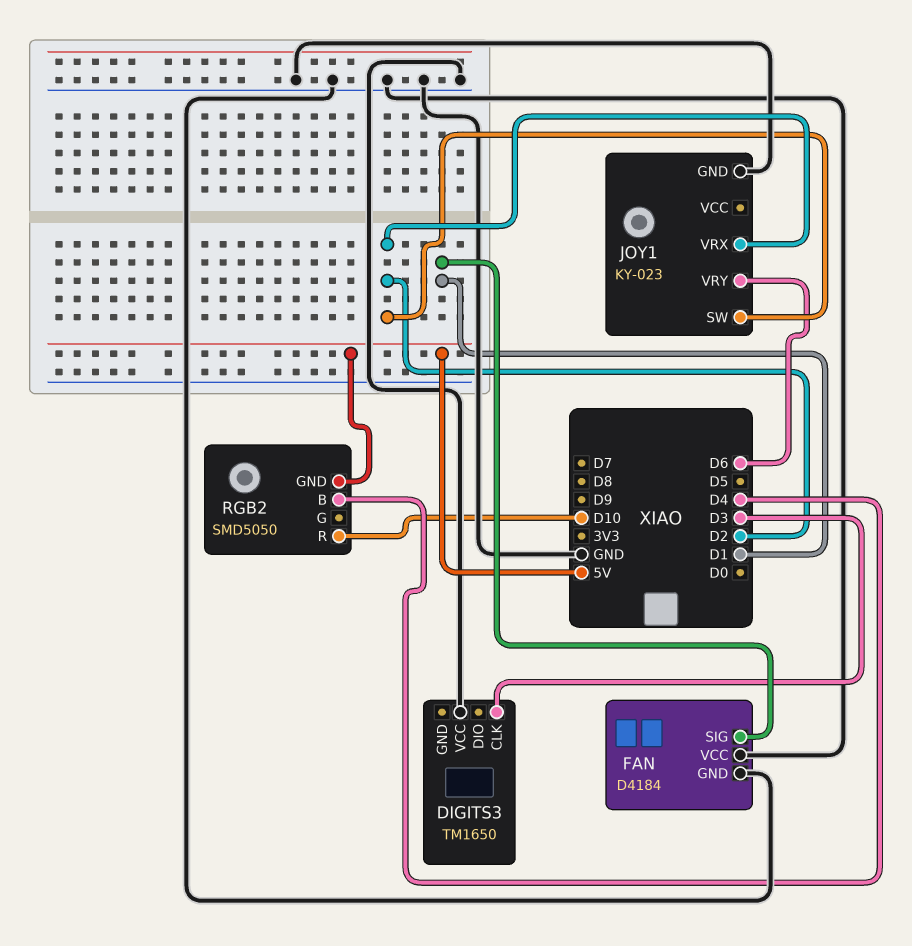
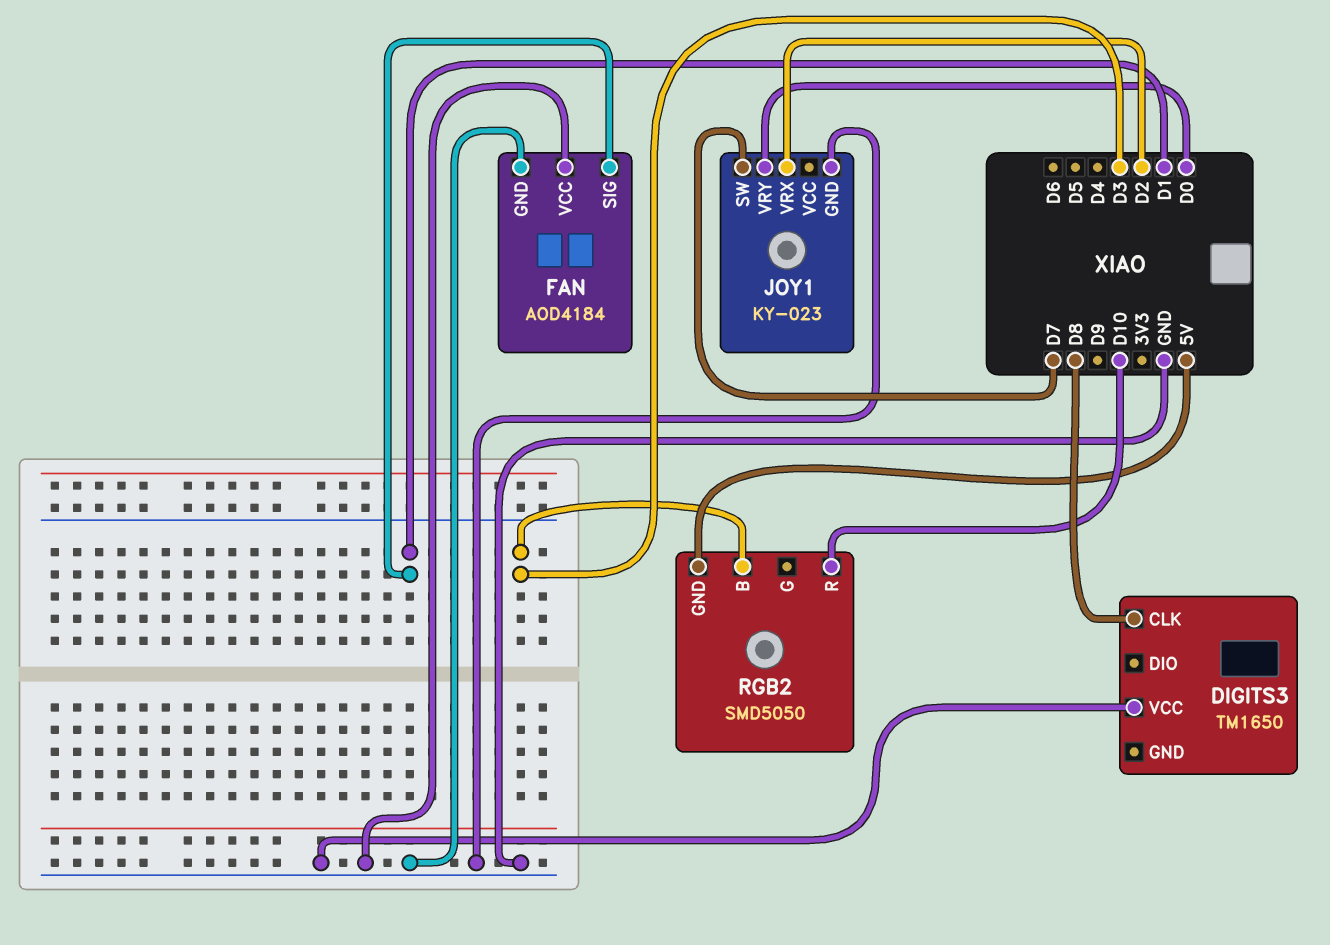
DIGITS3 pin CLK: D3 -> D8
FAN: D4184 -> AOD4184
JOY1 pin SW: D2 -> D7
JOY1 pin VRY: D6 -> D0
RGB2 pin B: D4 -> D3

